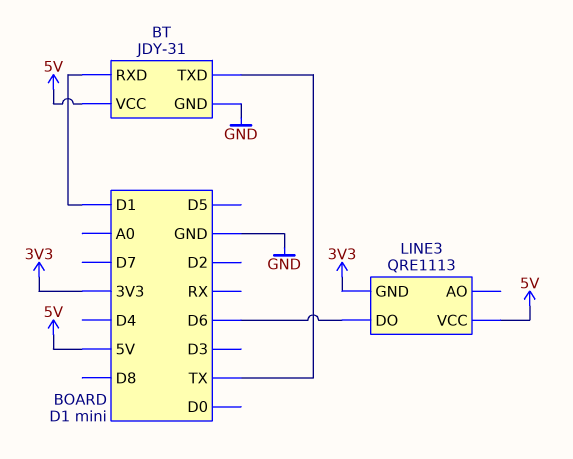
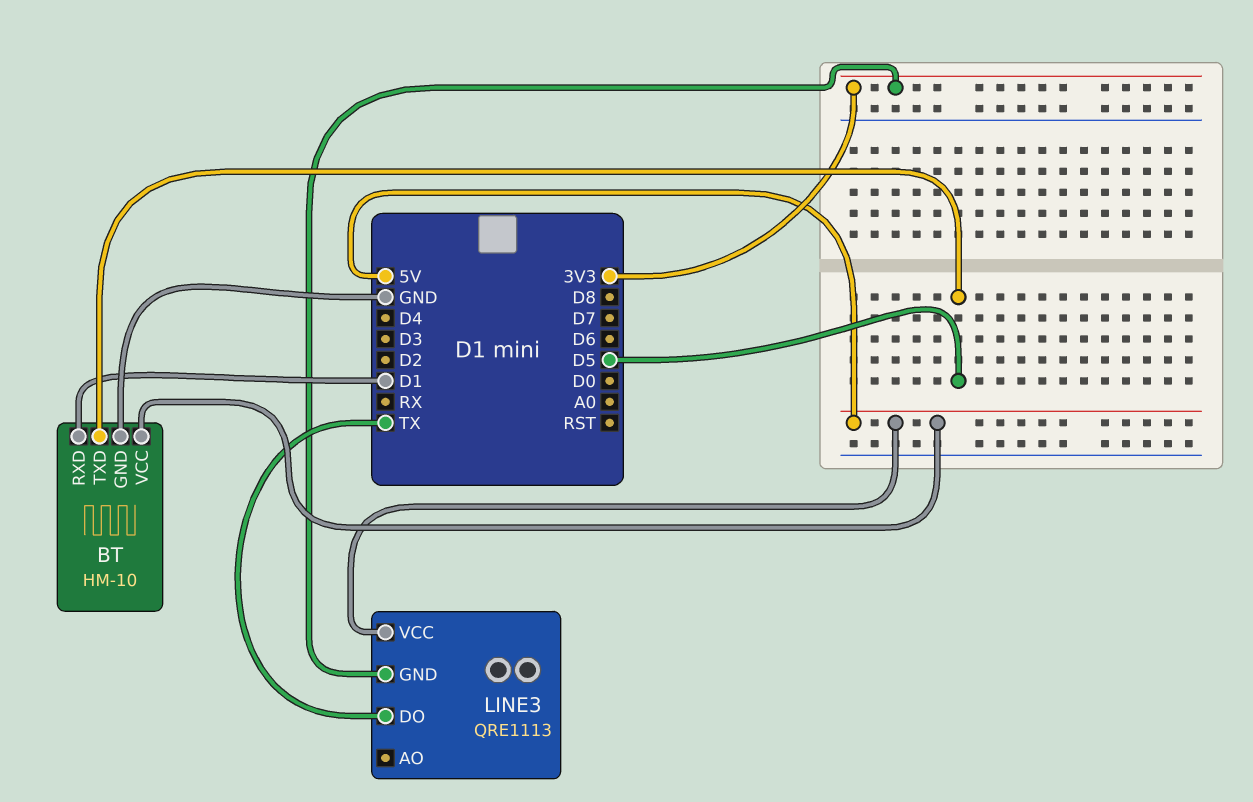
BT: JDY-31 -> HM-10
BT pin TXD: TX -> D5
LINE3 pin DO: D6 -> TX

